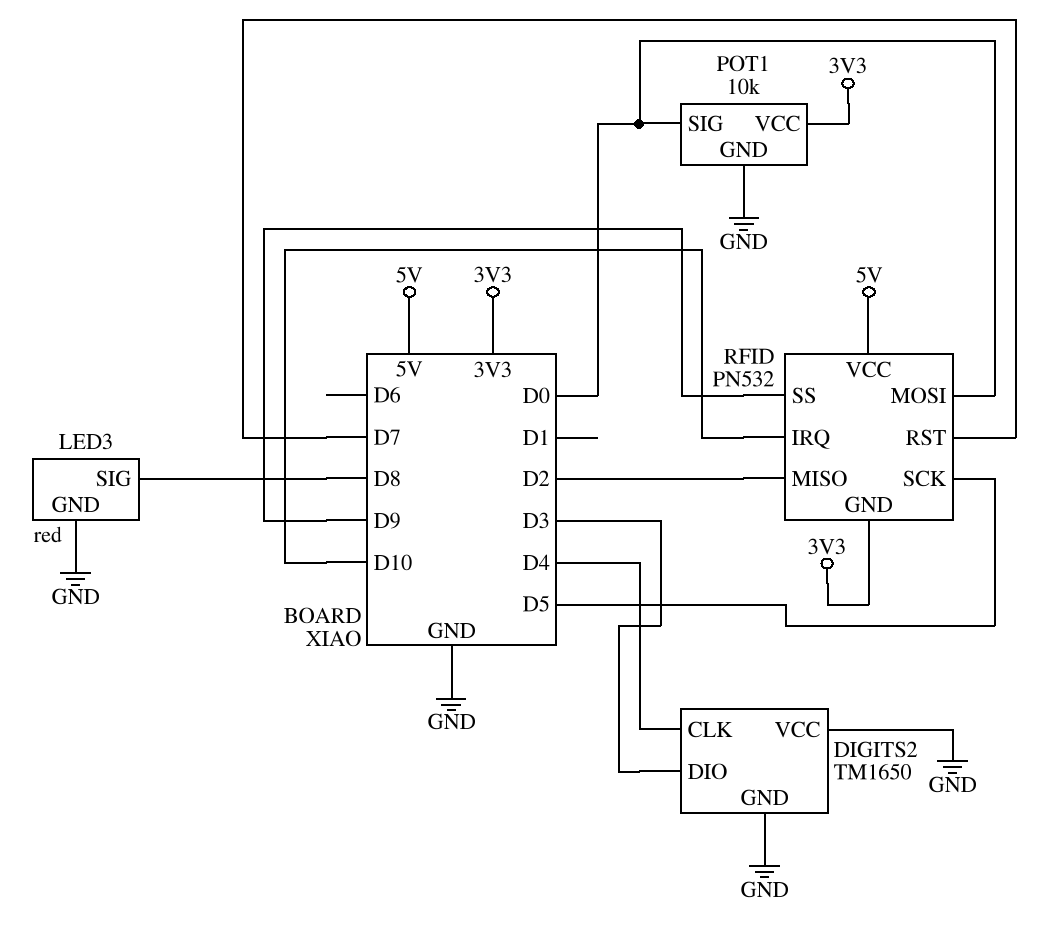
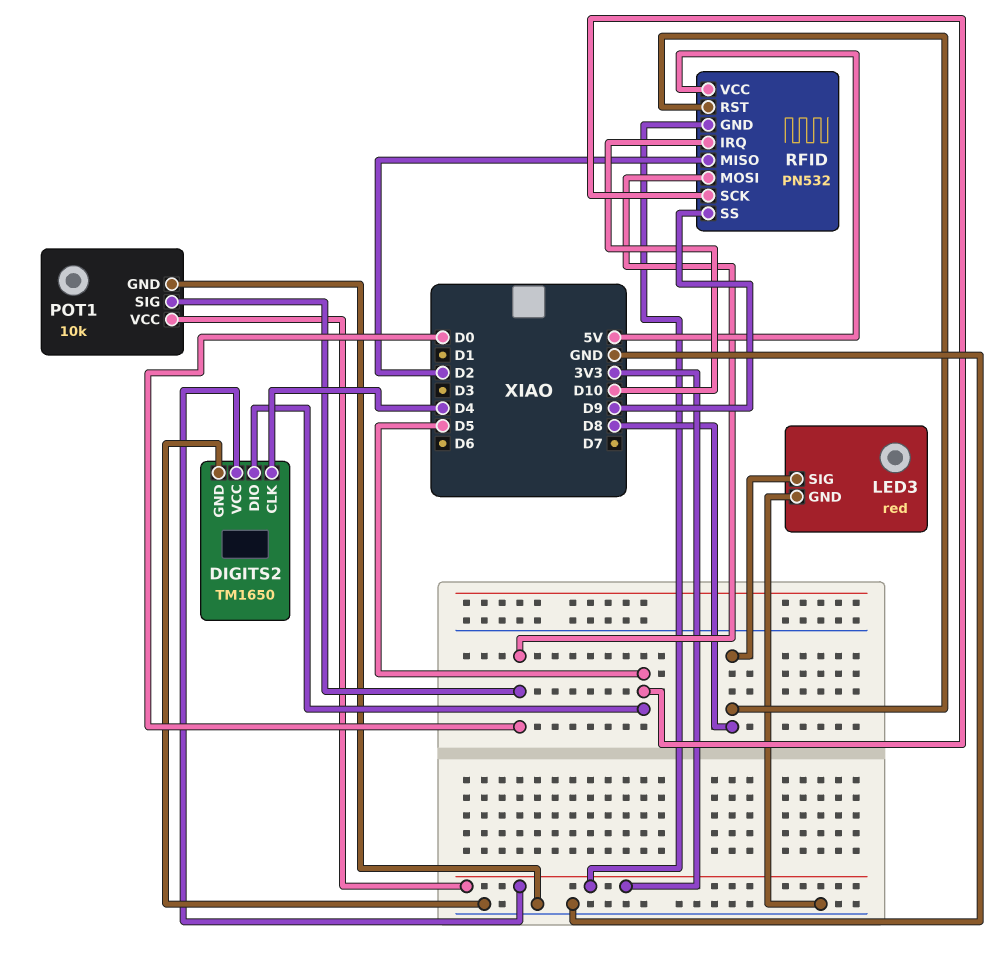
DIGITS2 pin DIO: D3 -> D5
DIGITS2 pin VCC: GND -> 3V3
RFID pin RST: D7 -> D8

